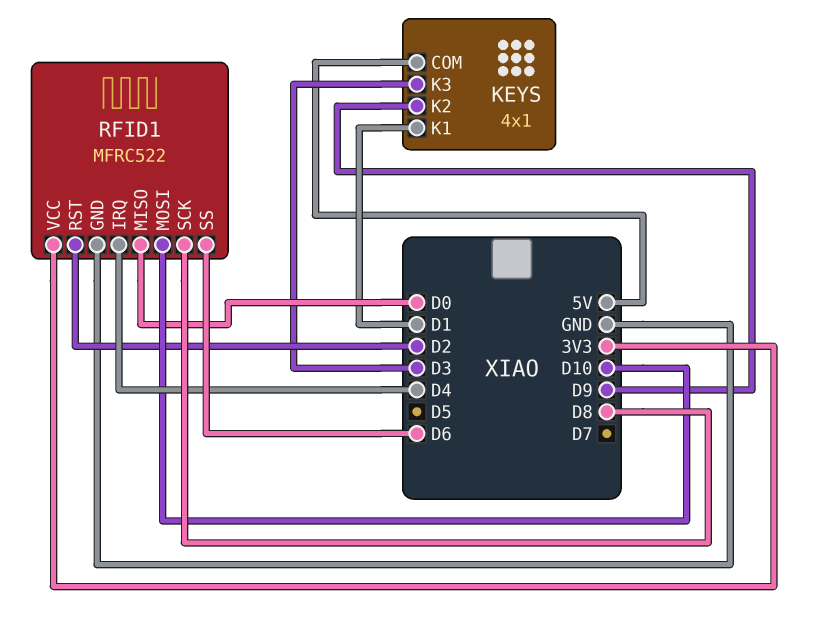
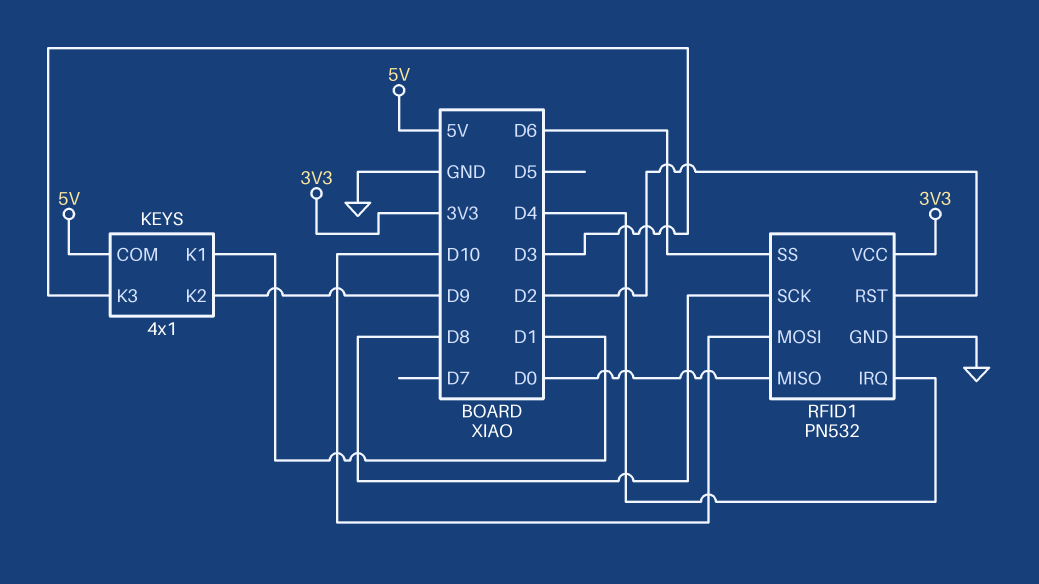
RFID1: MFRC522 -> PN532

